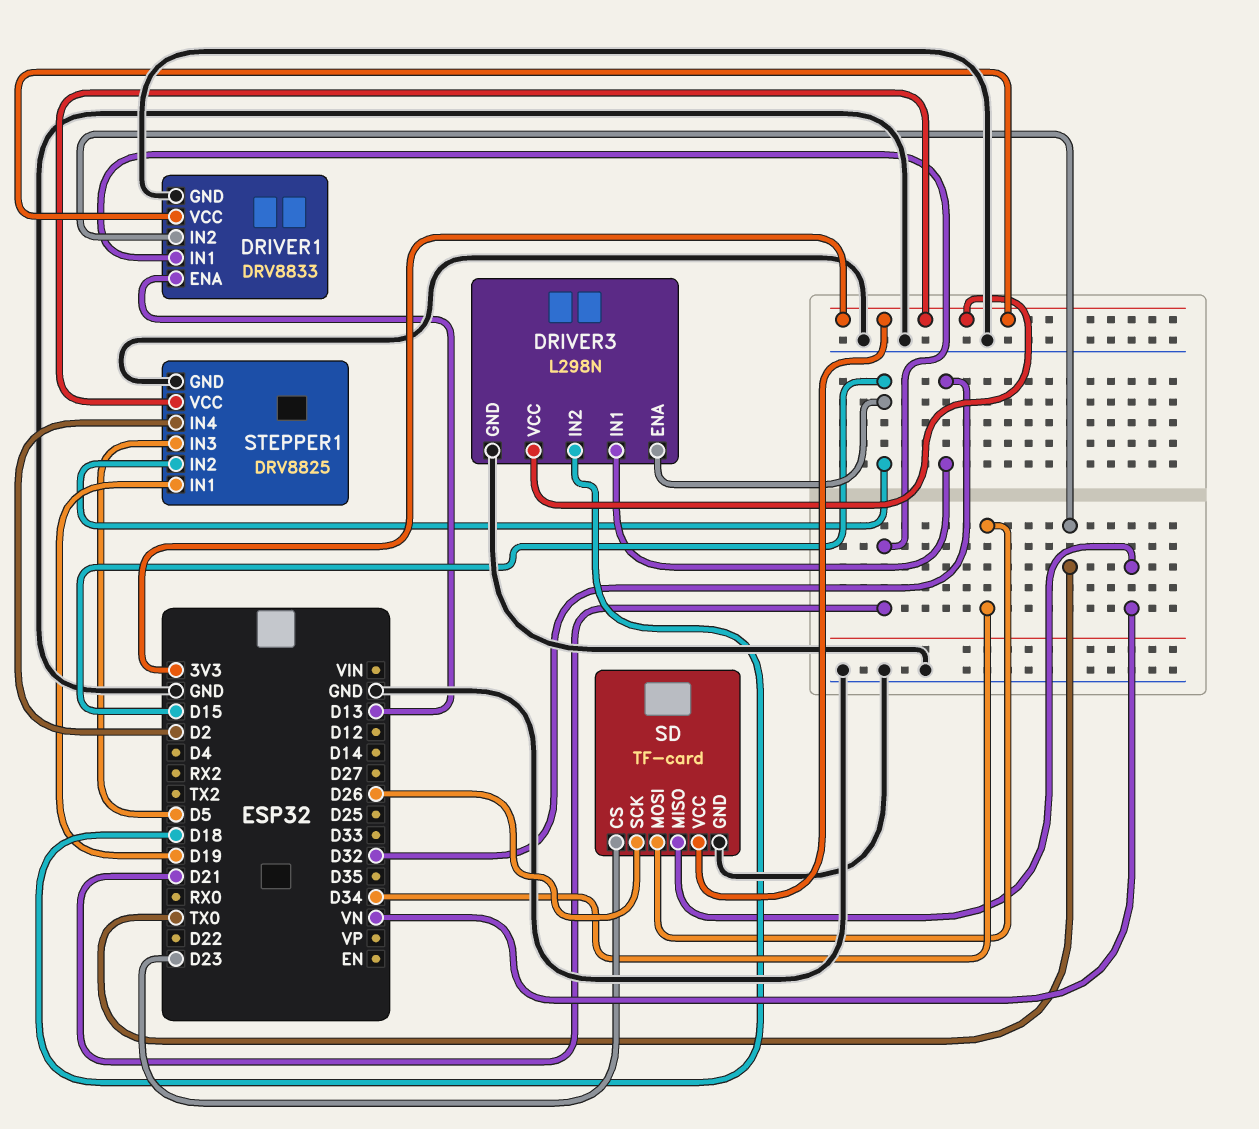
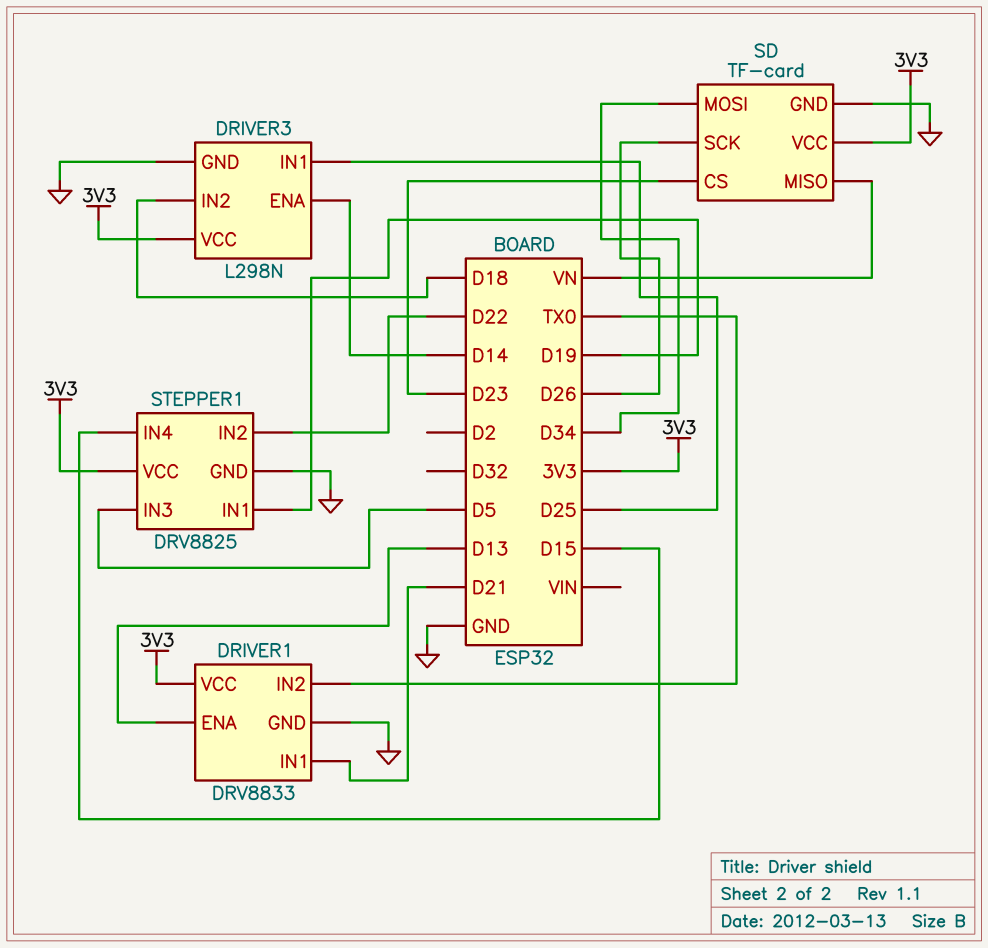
DRIVER3 pin ENA: D15 -> D14
DRIVER3 pin IN1: D32 -> D25
STEPPER1 pin IN2: D15 -> D22
STEPPER1 pin IN4: D2 -> D15

